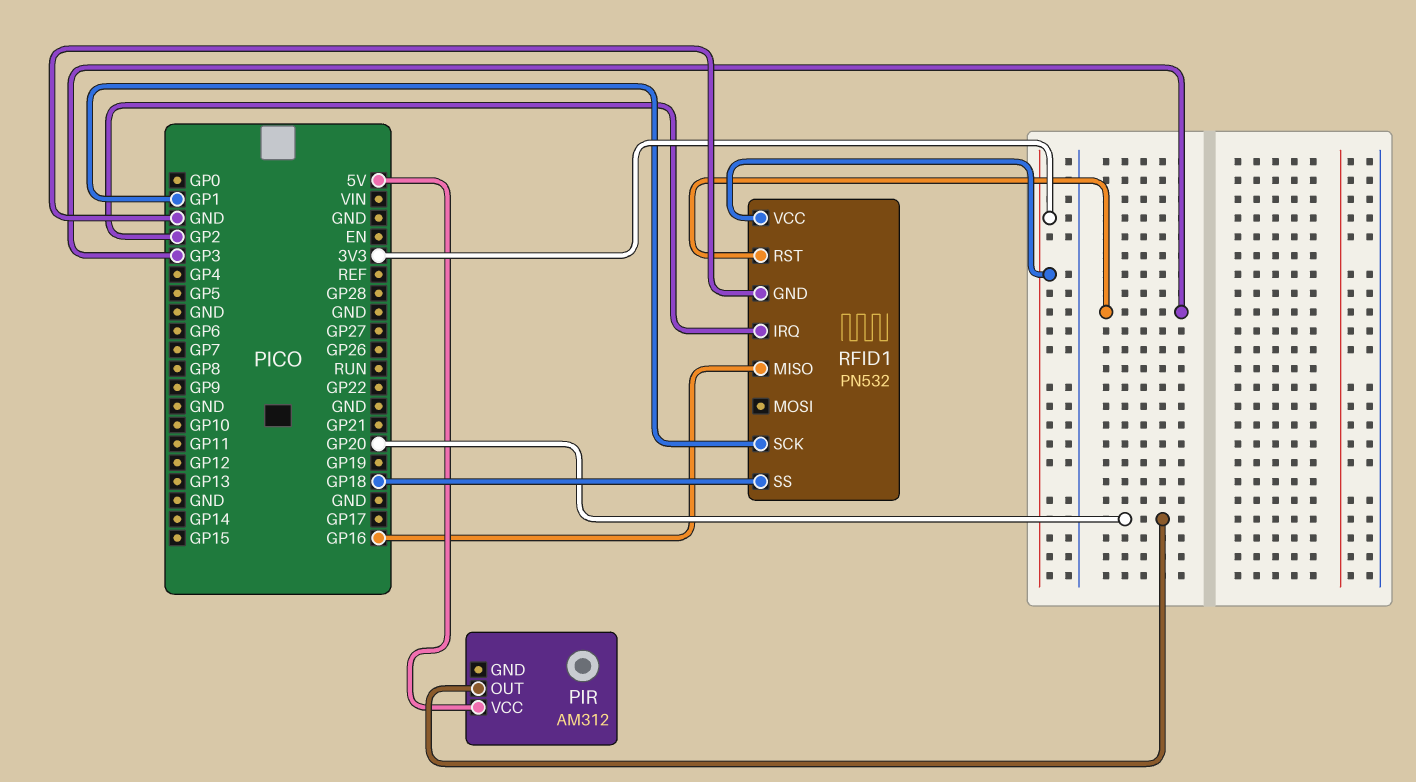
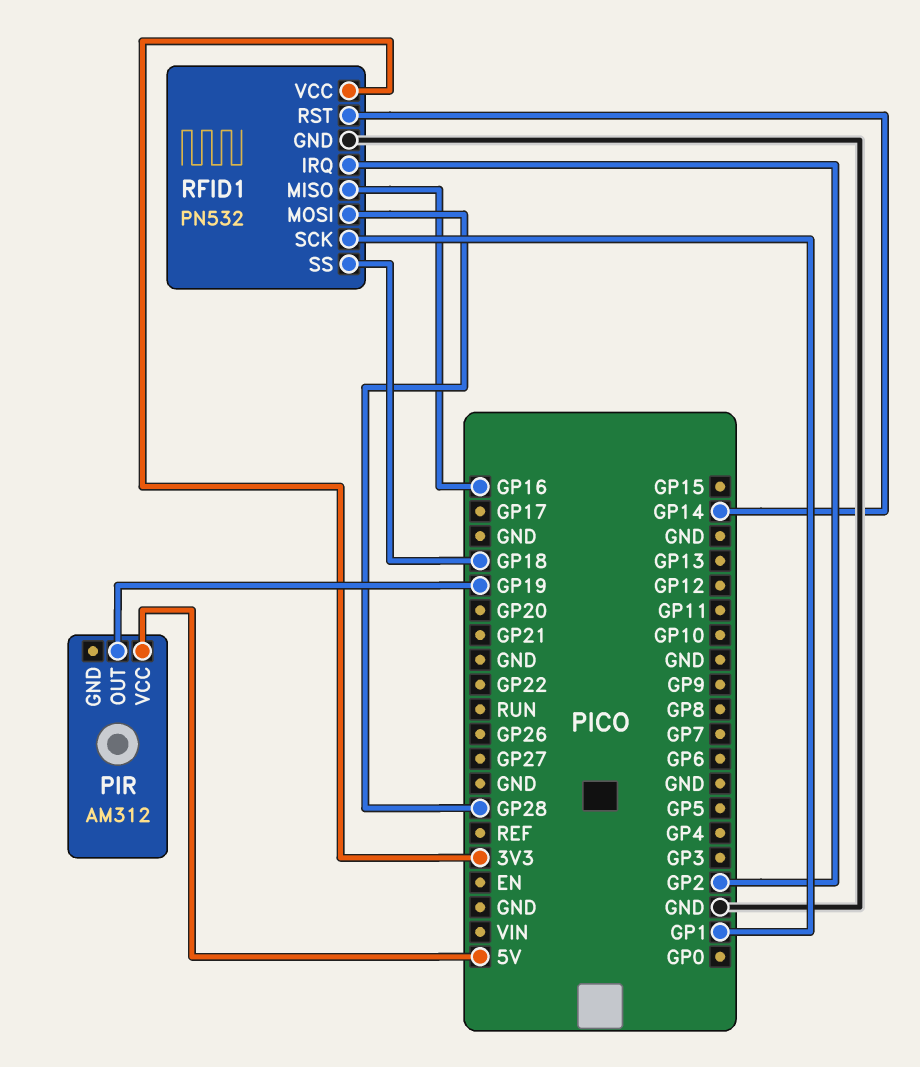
PIR pin OUT: GP20 -> GP19
RFID1 pin MOSI: none -> GP28
RFID1 pin RST: GP3 -> GP14

